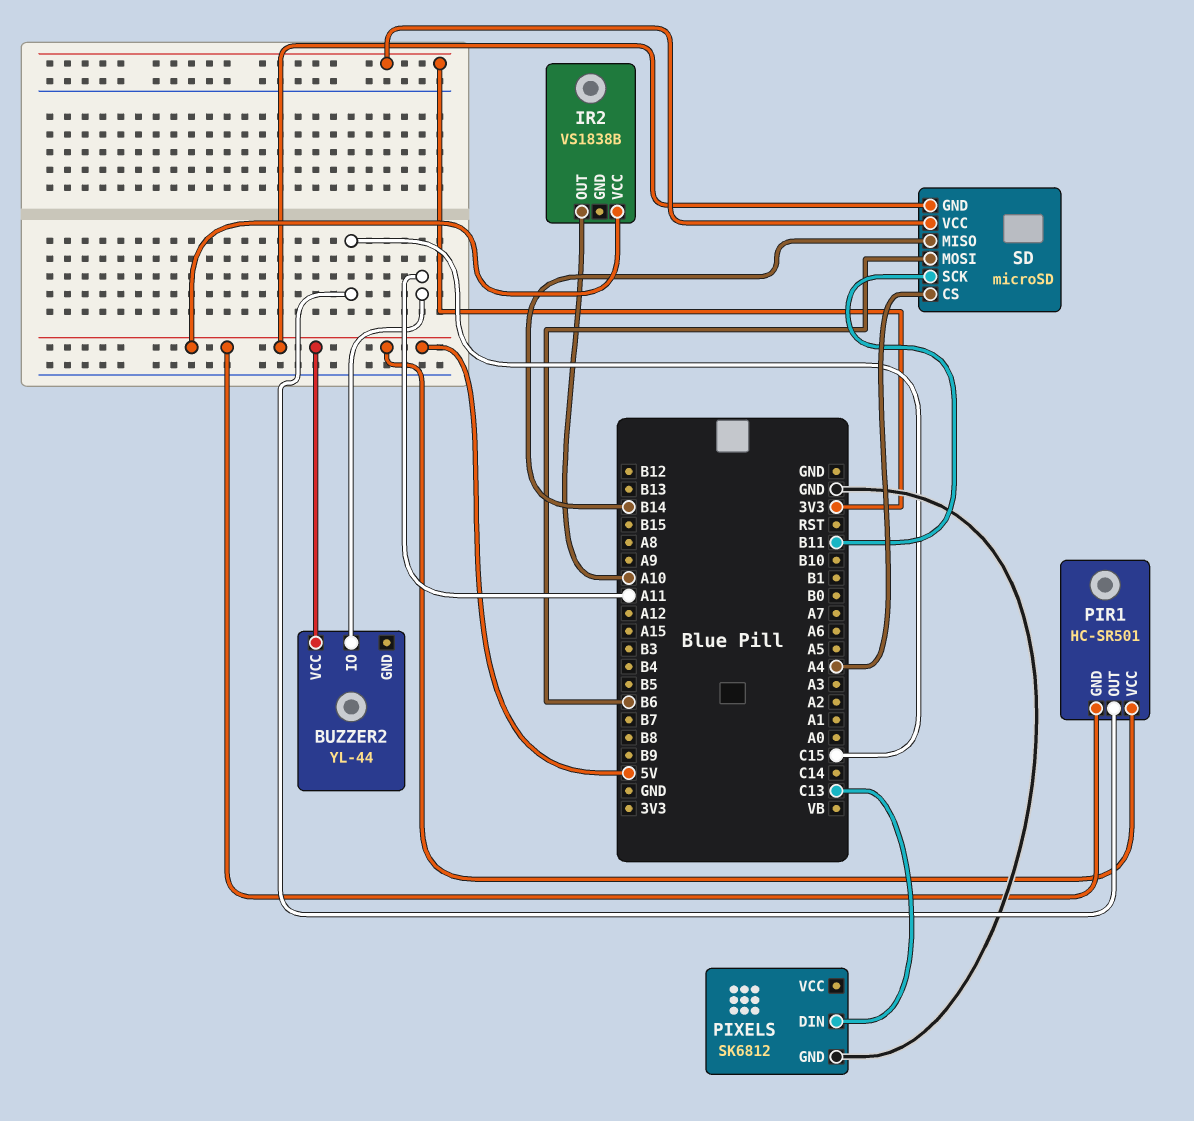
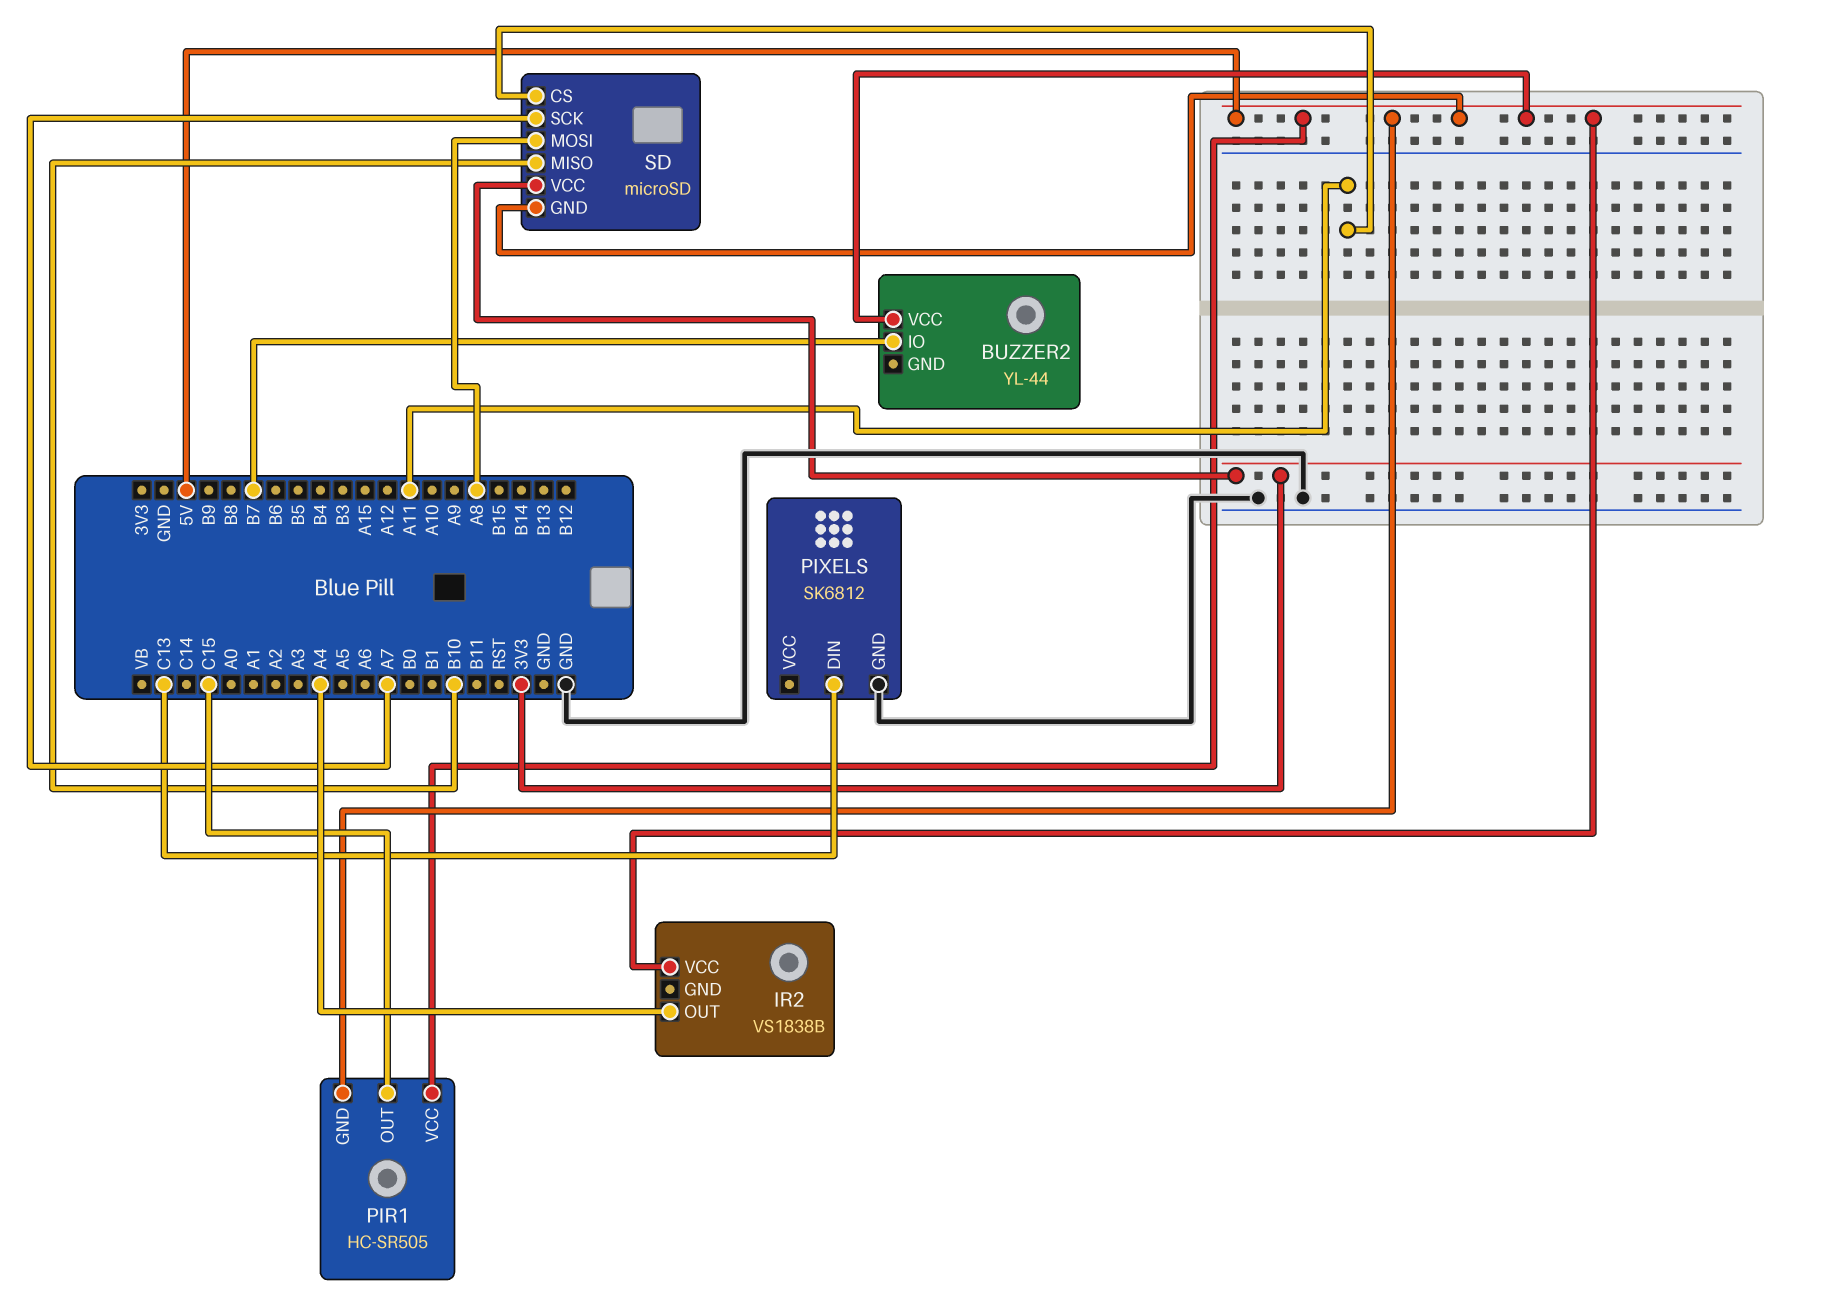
BUZZER2 pin IO: A11 -> B7
IR2 pin OUT: A10 -> A4
PIR1: HC-SR501 -> HC-SR505
SD pin CS: A4 -> A11
SD pin MISO: B14 -> B10
SD pin MOSI: B6 -> A8
SD pin SCK: B11 -> A7

